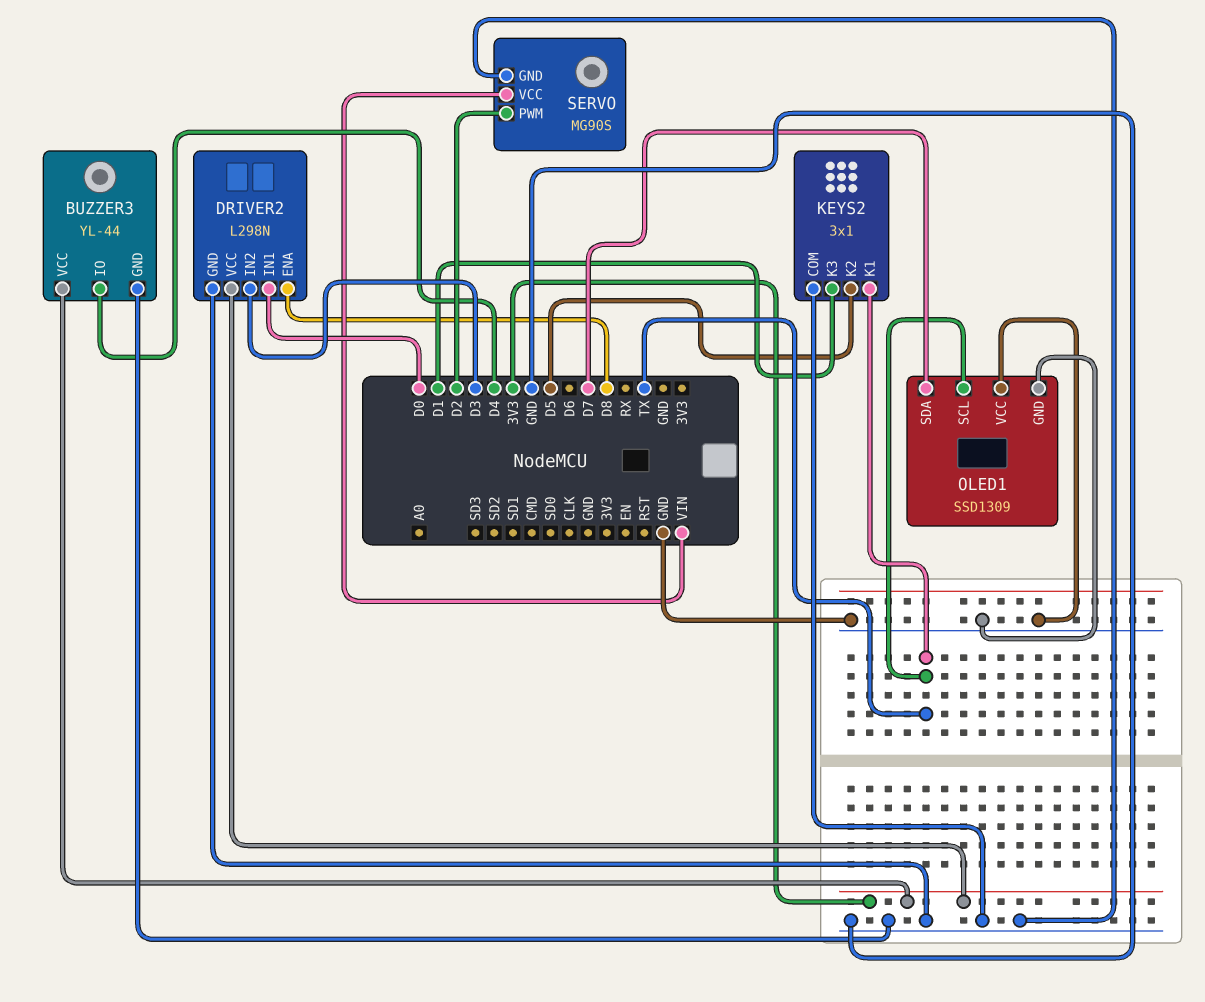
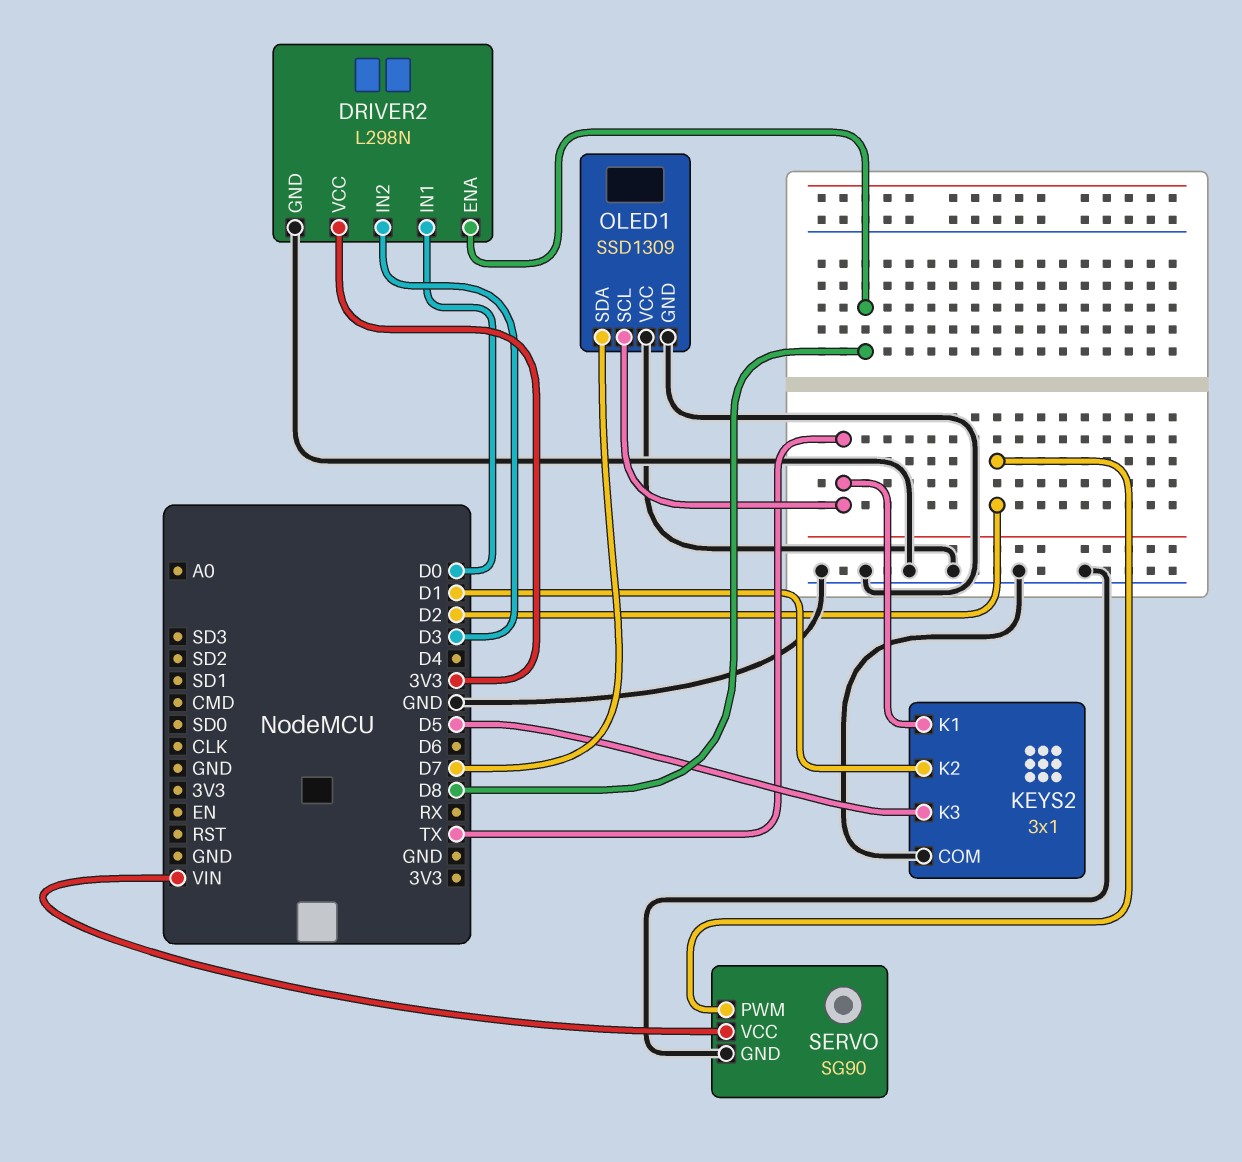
BUZZER3: YL-44 -> none
BUZZER3 pin GND: GND -> none
BUZZER3 pin IO: D4 -> none
BUZZER3 pin VCC: 3V3 -> none
KEYS2 pin K2: D5 -> D1
KEYS2 pin K3: D1 -> D5
SERVO: MG90S -> SG90

